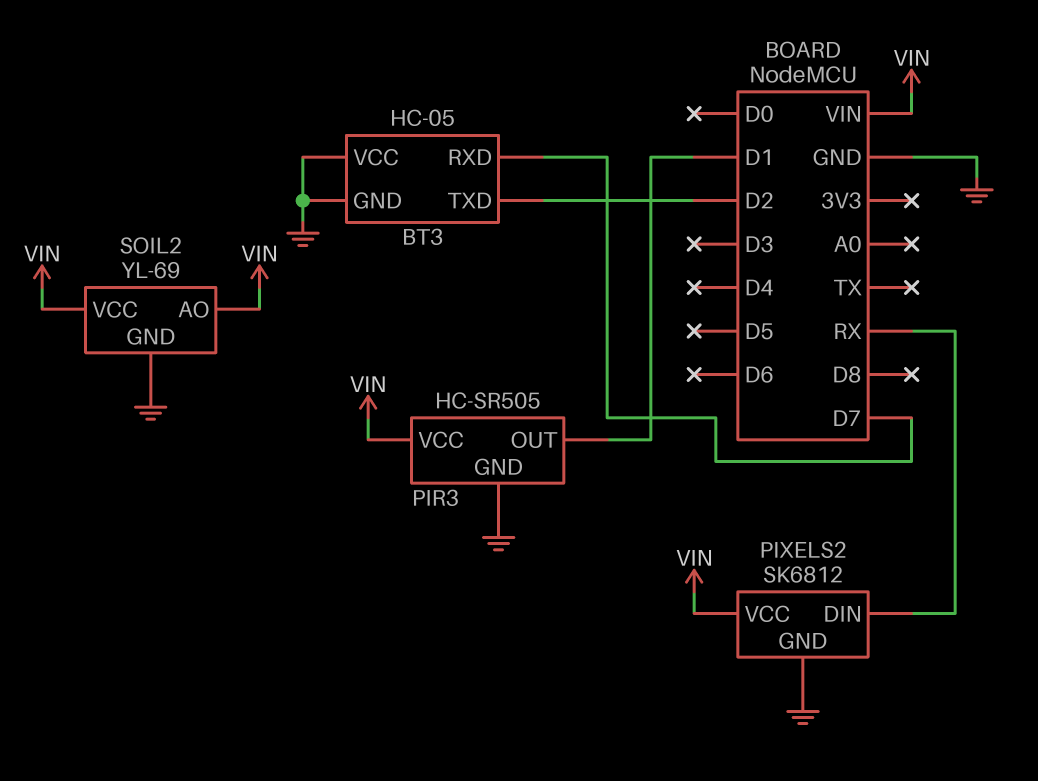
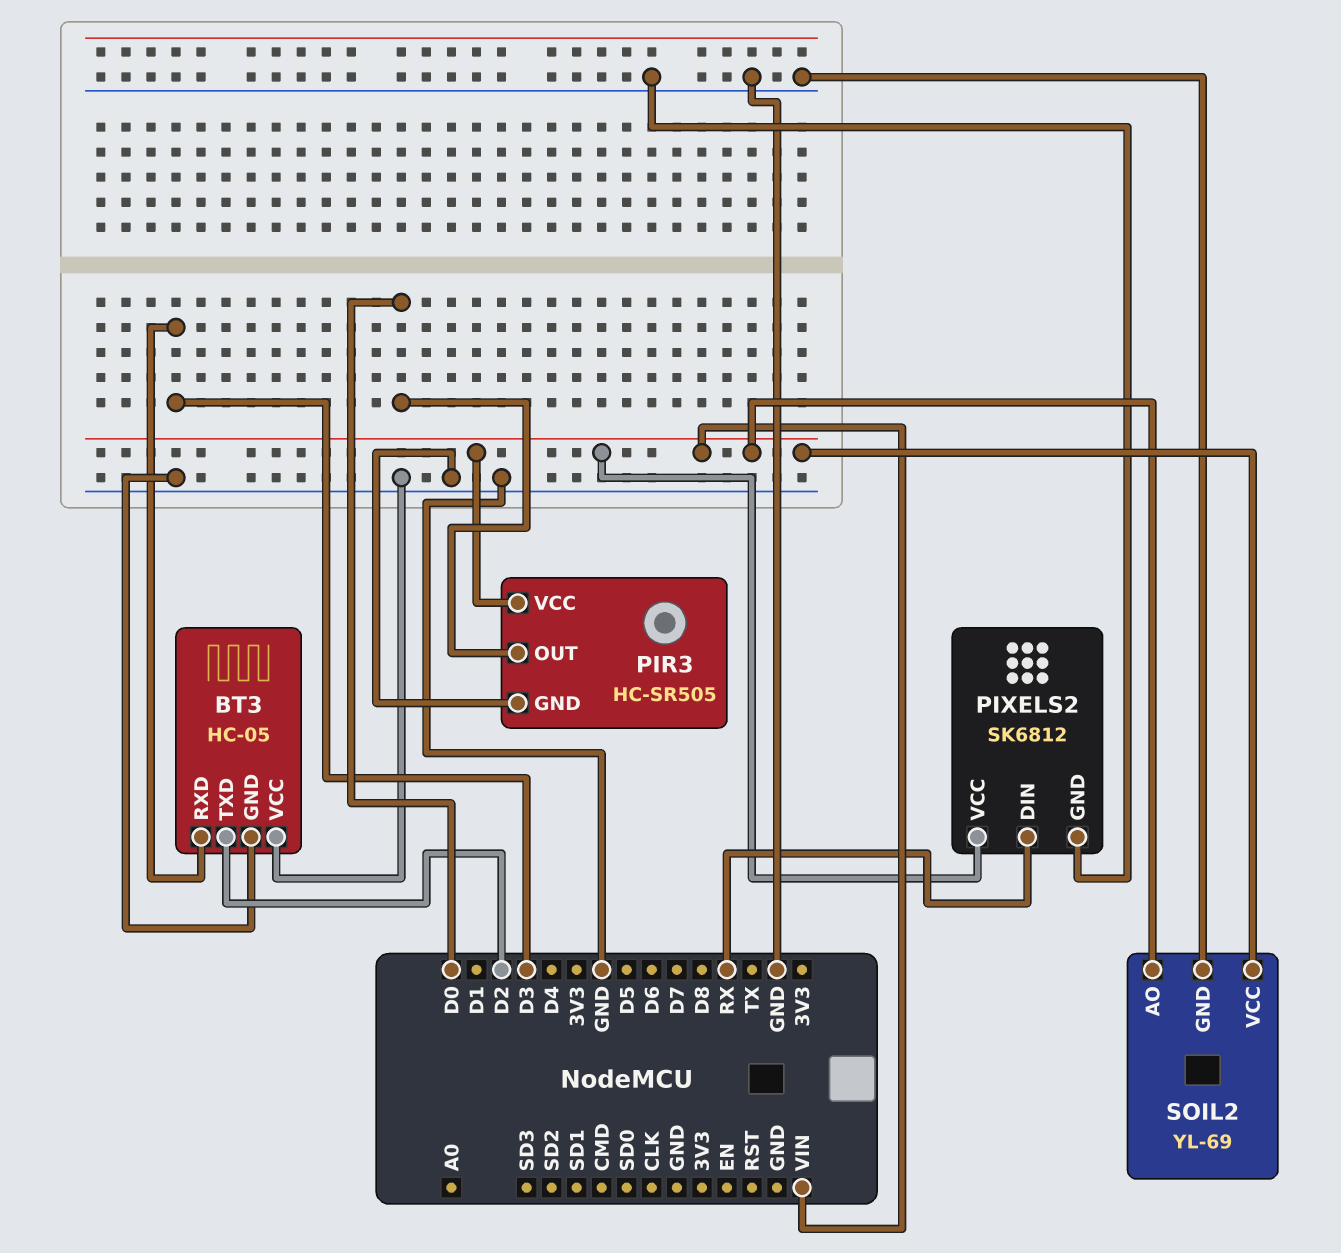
BT3 pin RXD: D7 -> D3
PIR3 pin OUT: D1 -> D0

